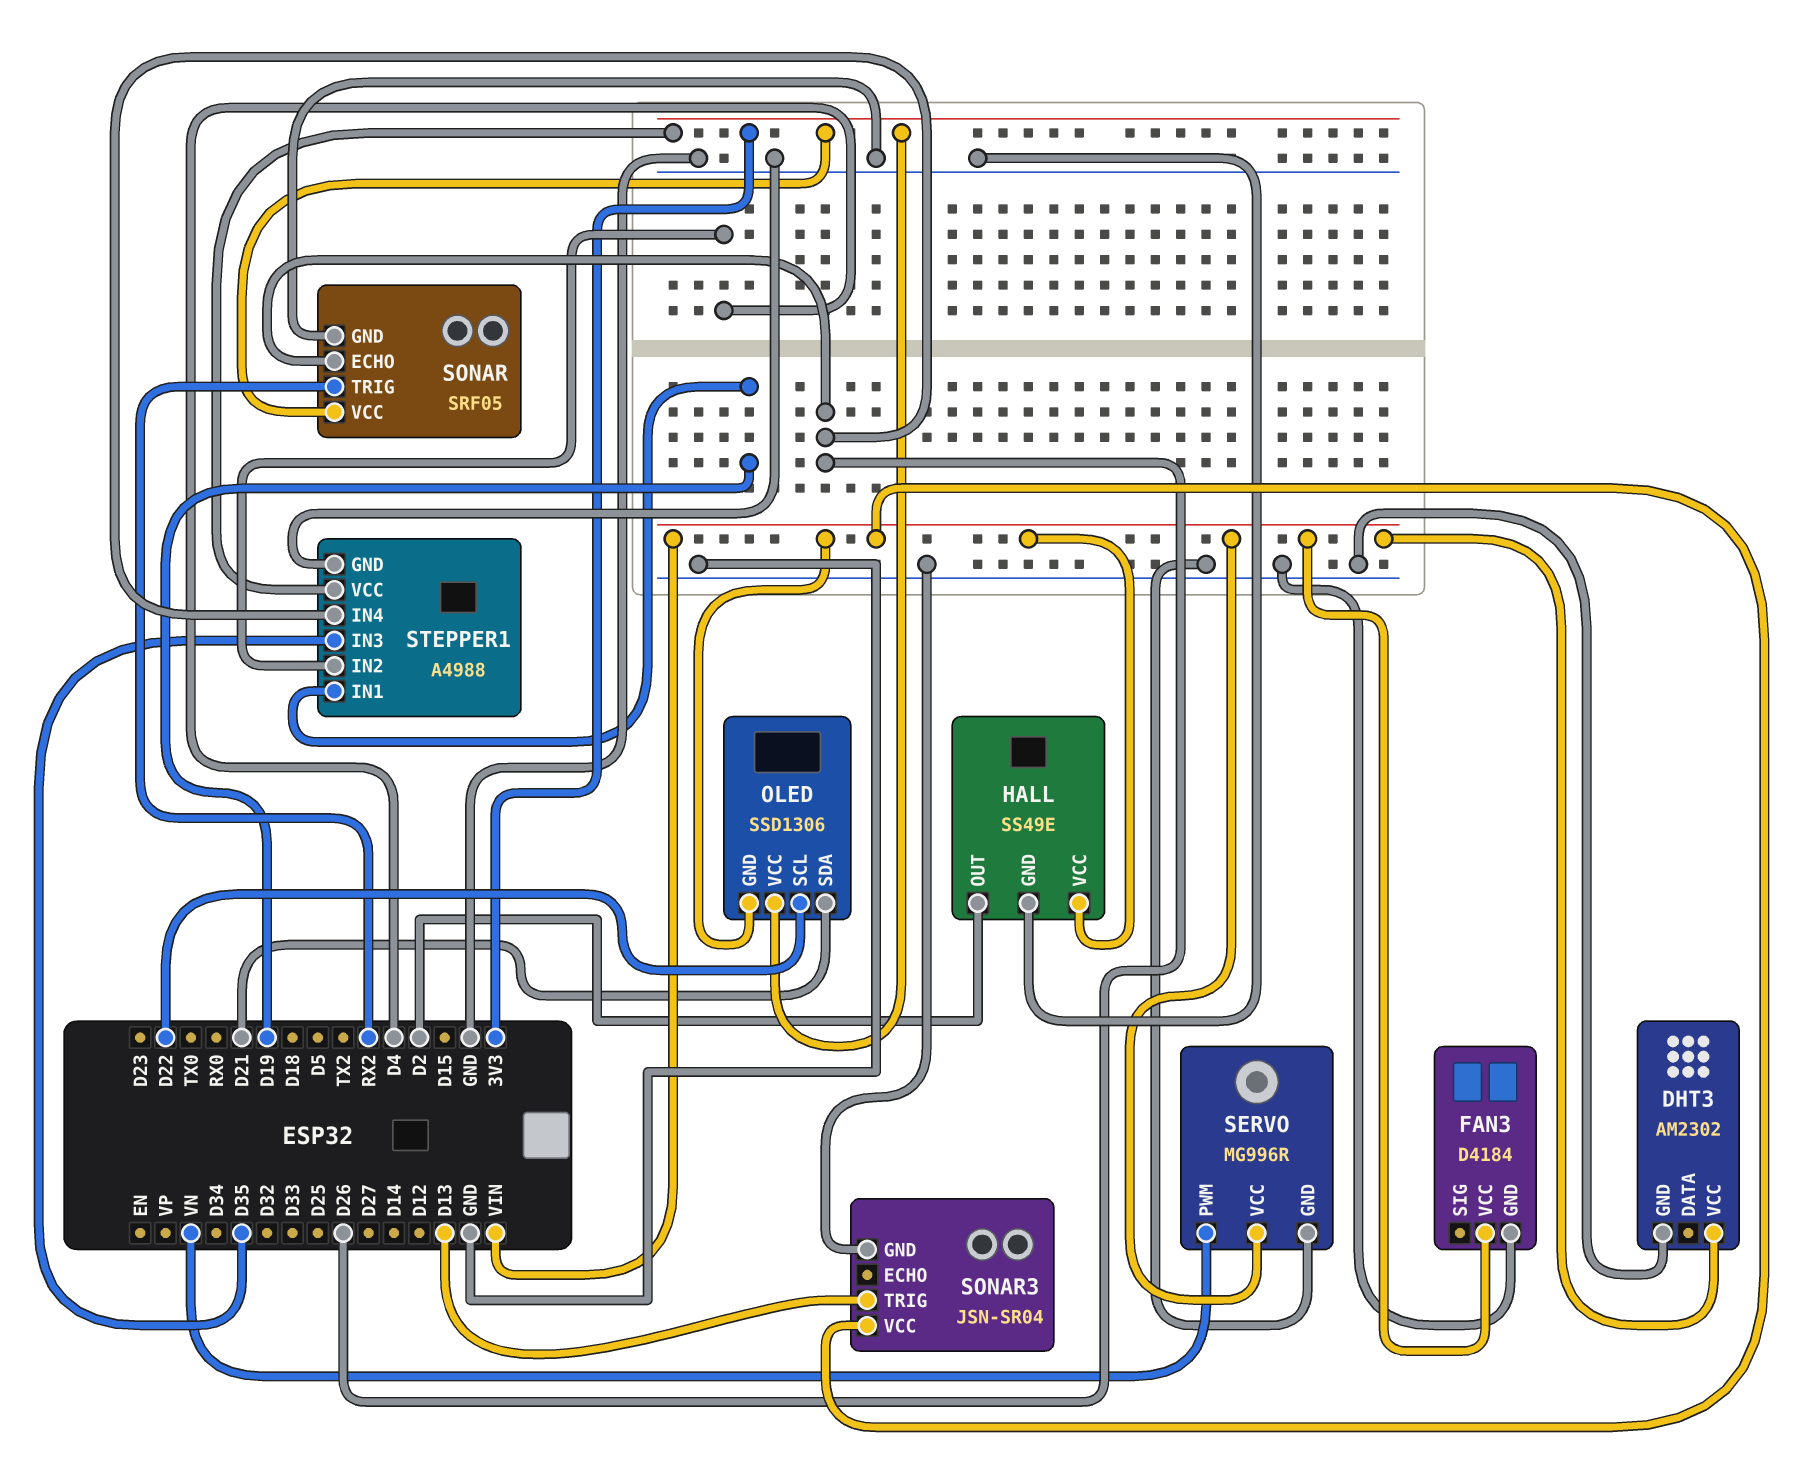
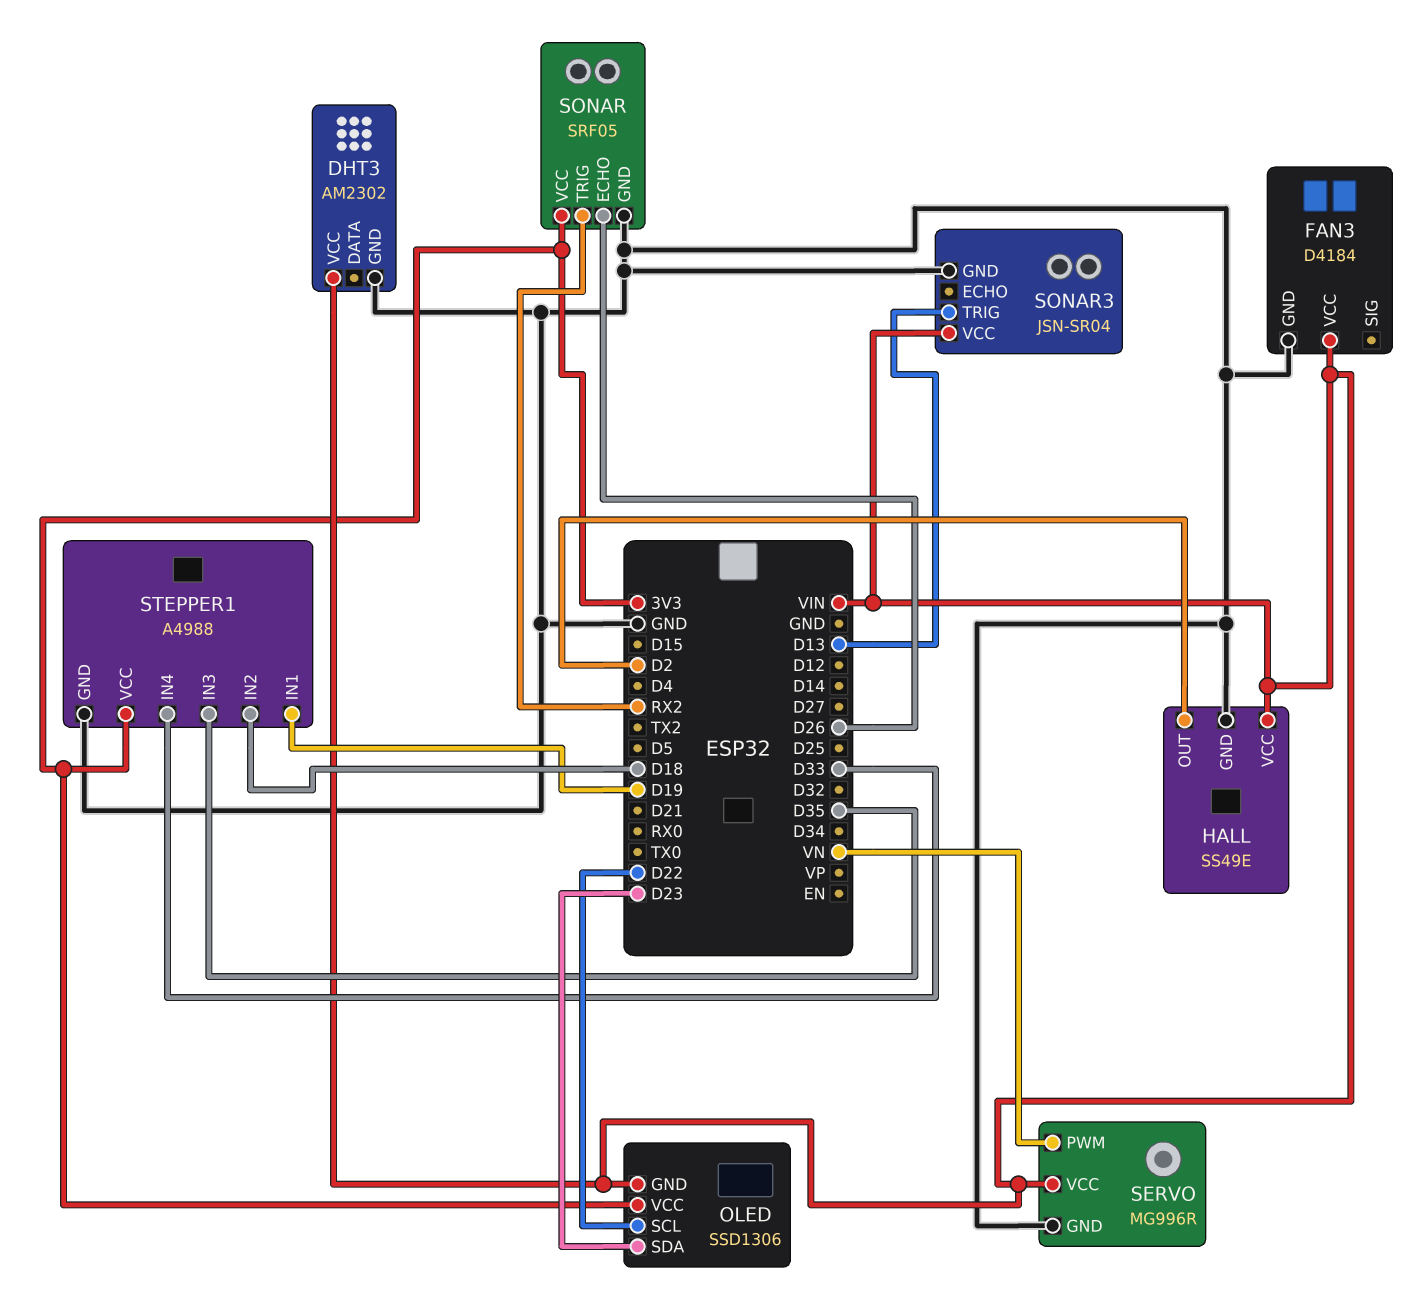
OLED pin SDA: D21 -> D23
STEPPER1 pin IN2: D4 -> D18
STEPPER1 pin IN4: D26 -> D33

